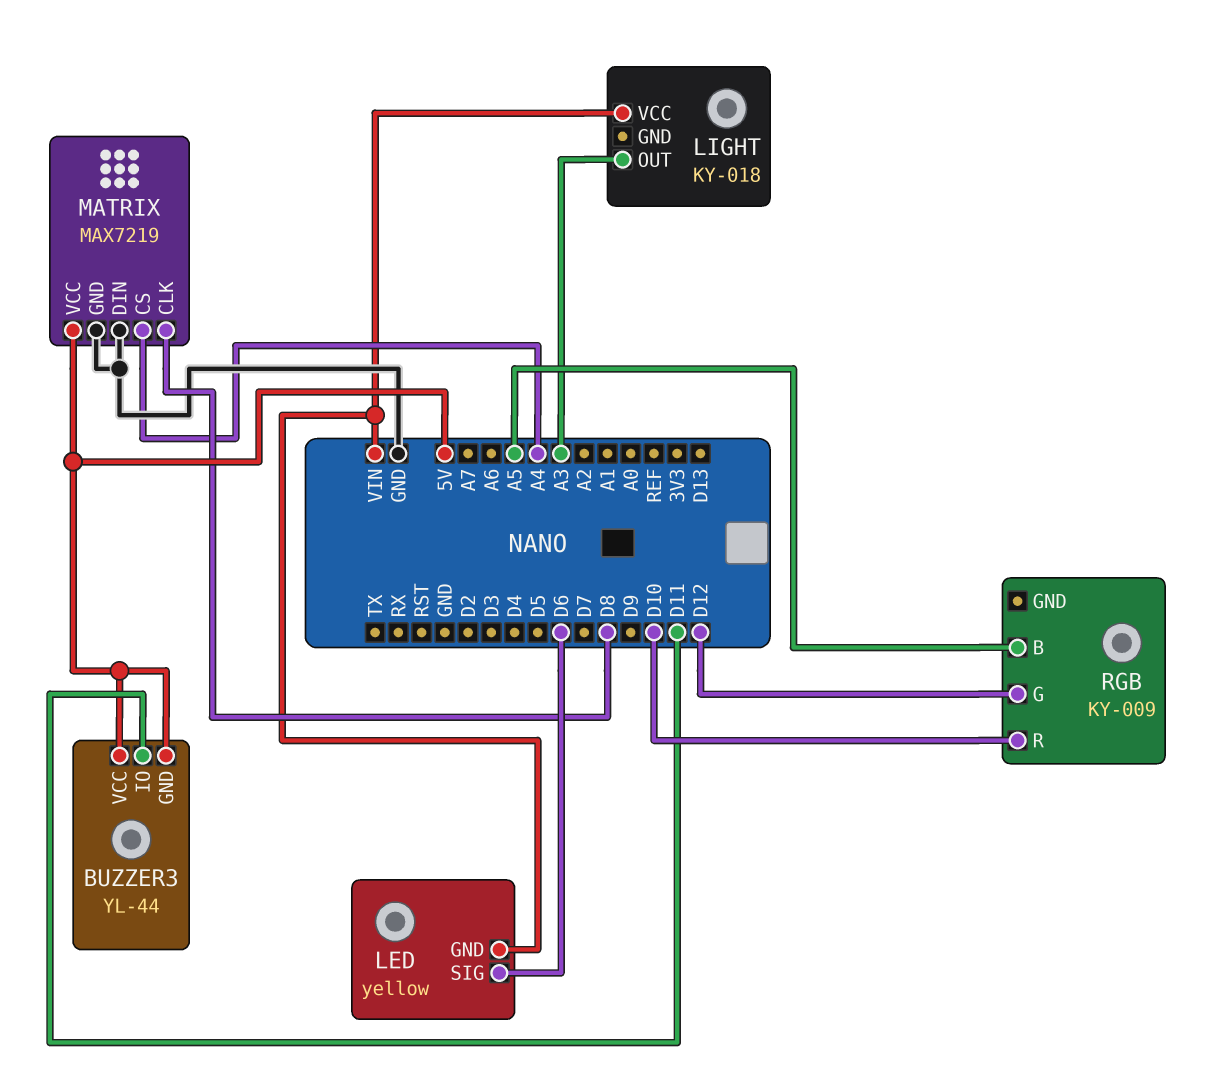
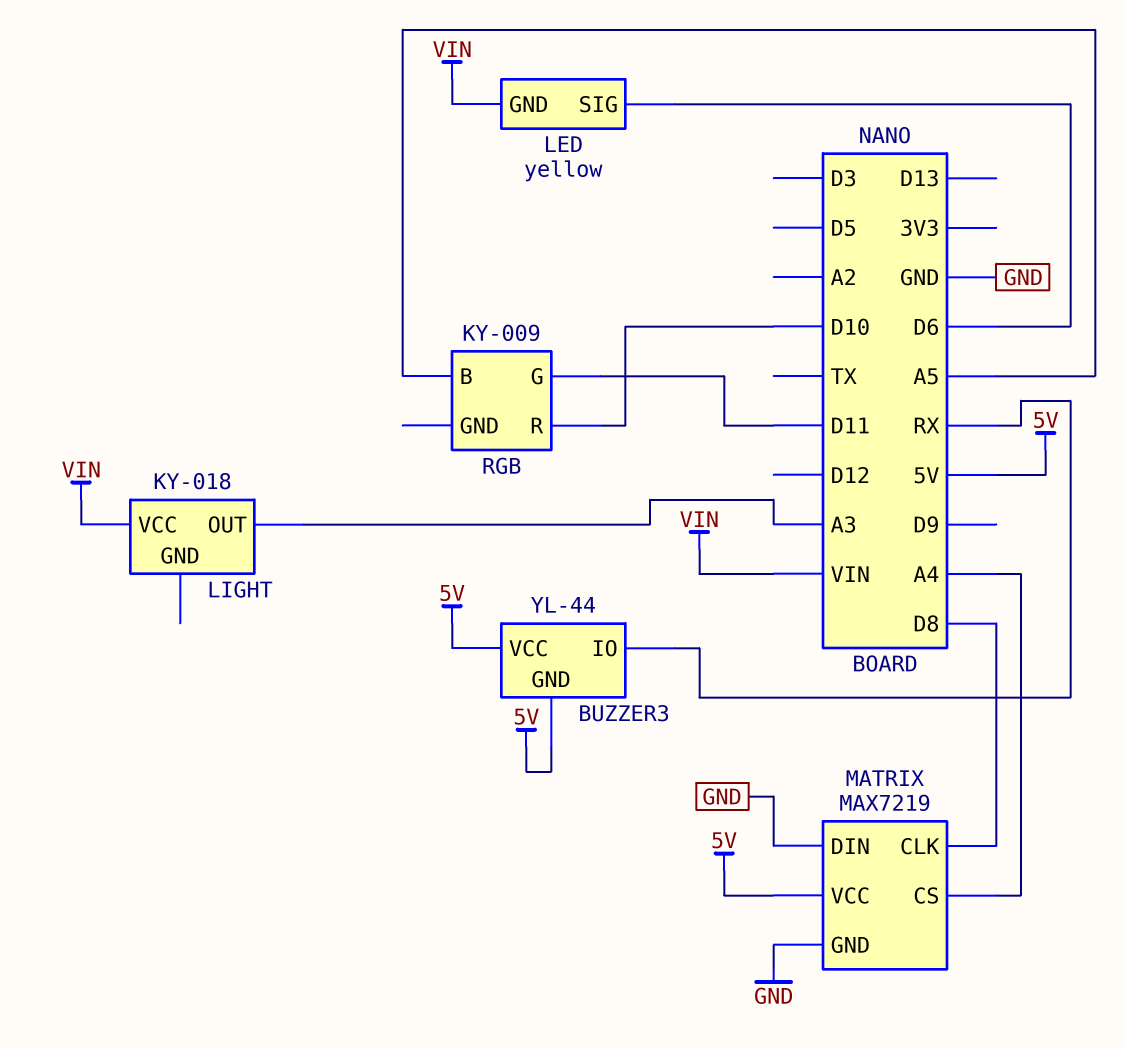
BUZZER3 pin IO: D11 -> RX
RGB pin G: D12 -> D11

